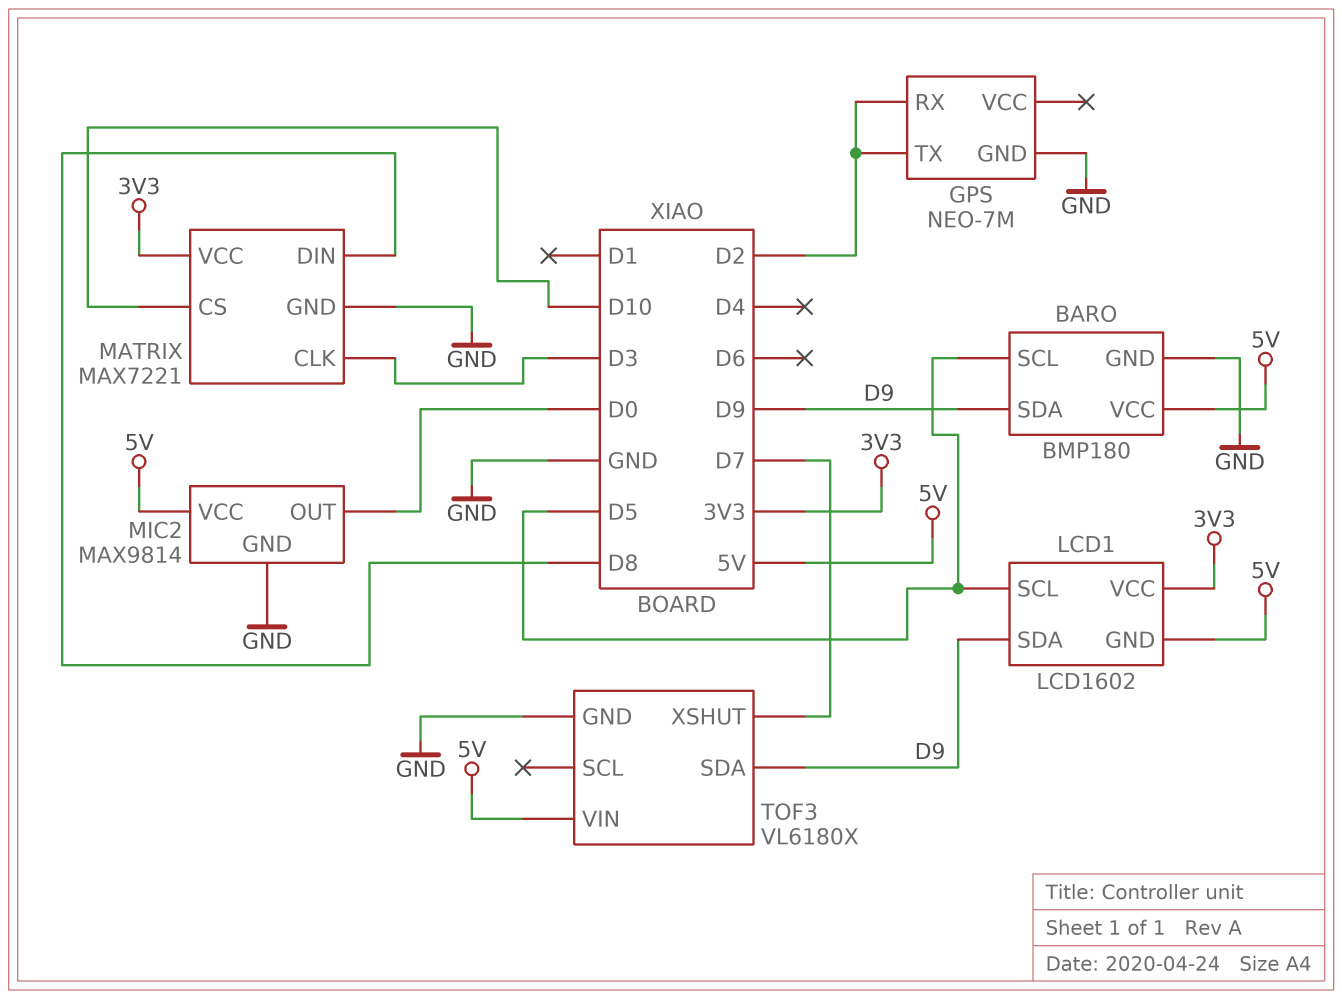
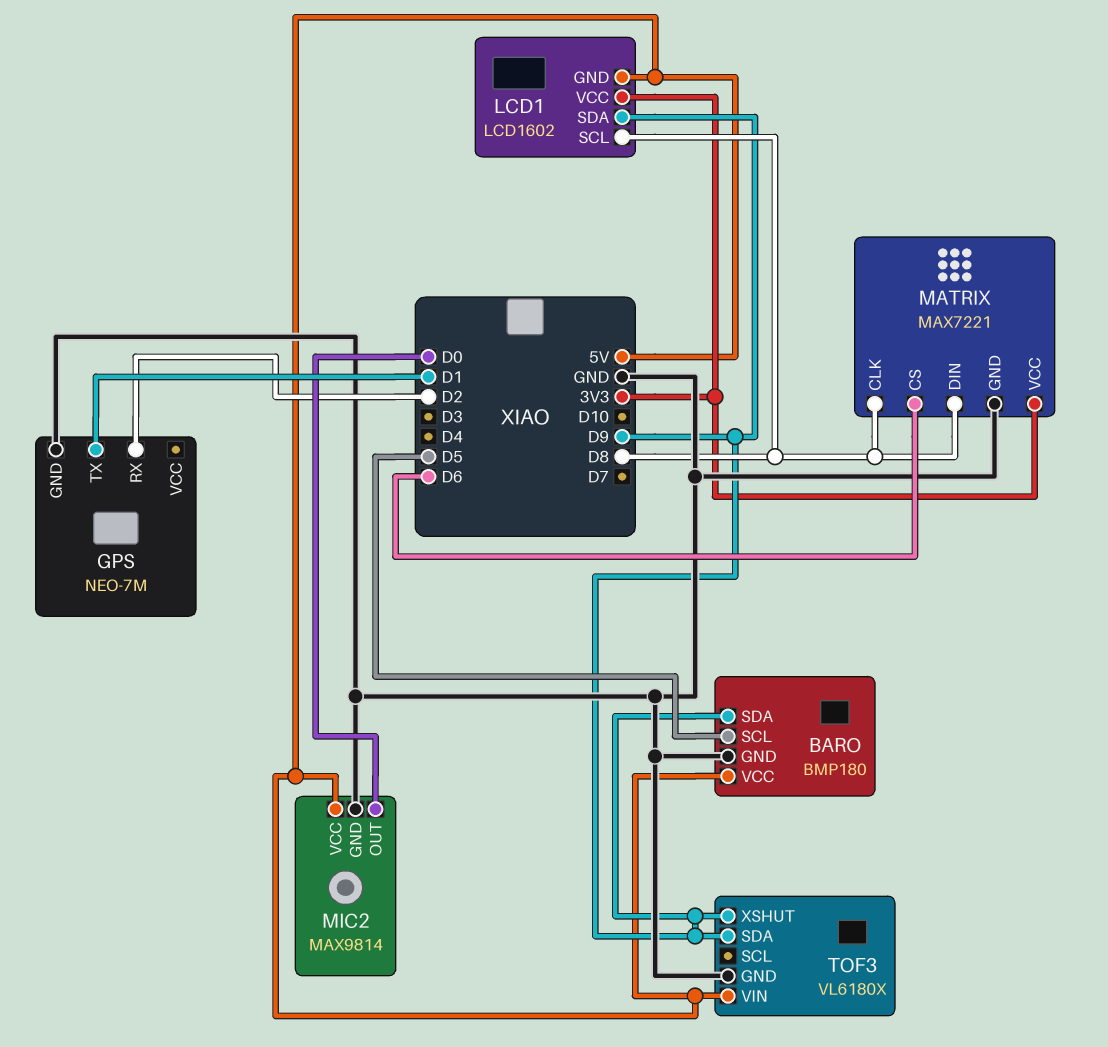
GPS pin TX: D2 -> D1
LCD1 pin SCL: D5 -> D8
MATRIX pin CLK: D3 -> D8
MATRIX pin CS: D10 -> D6
TOF3 pin XSHUT: D7 -> D9

